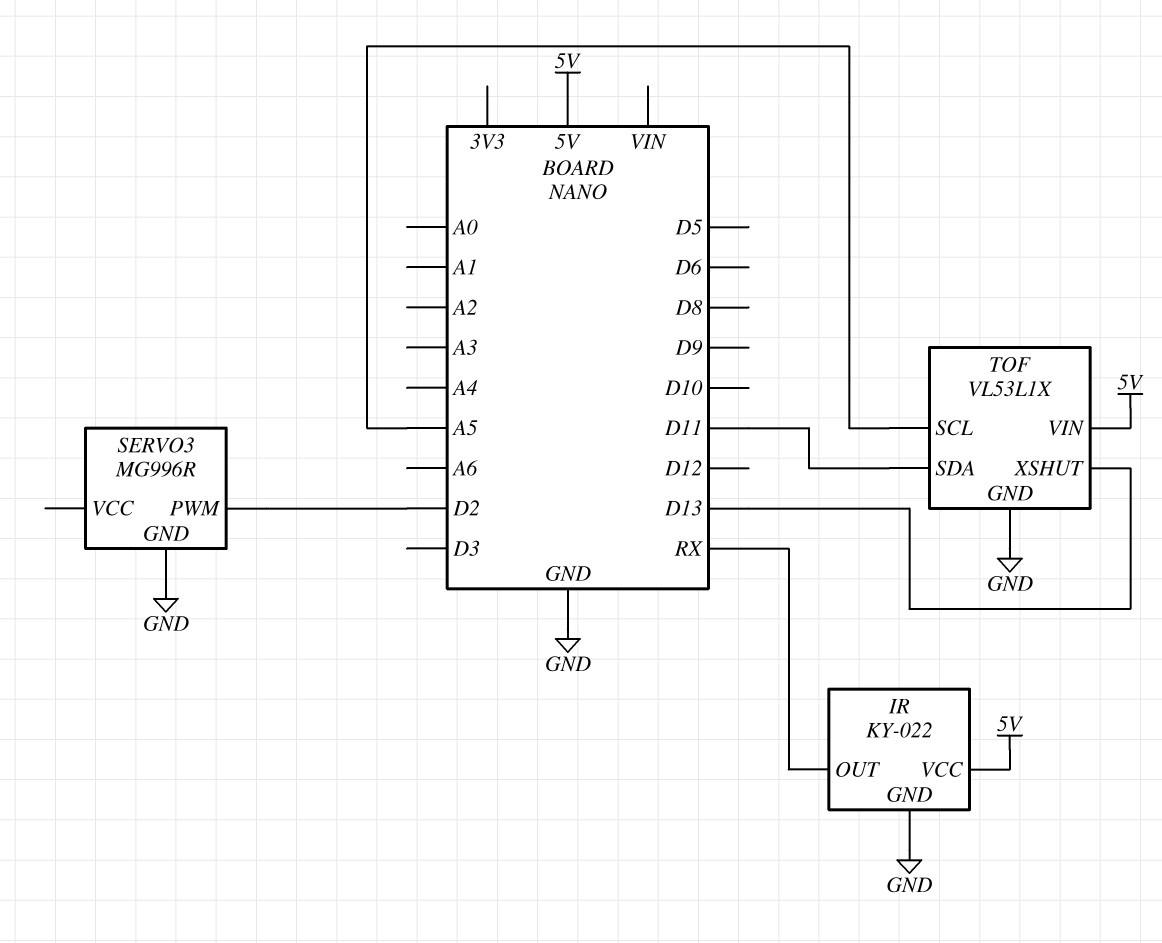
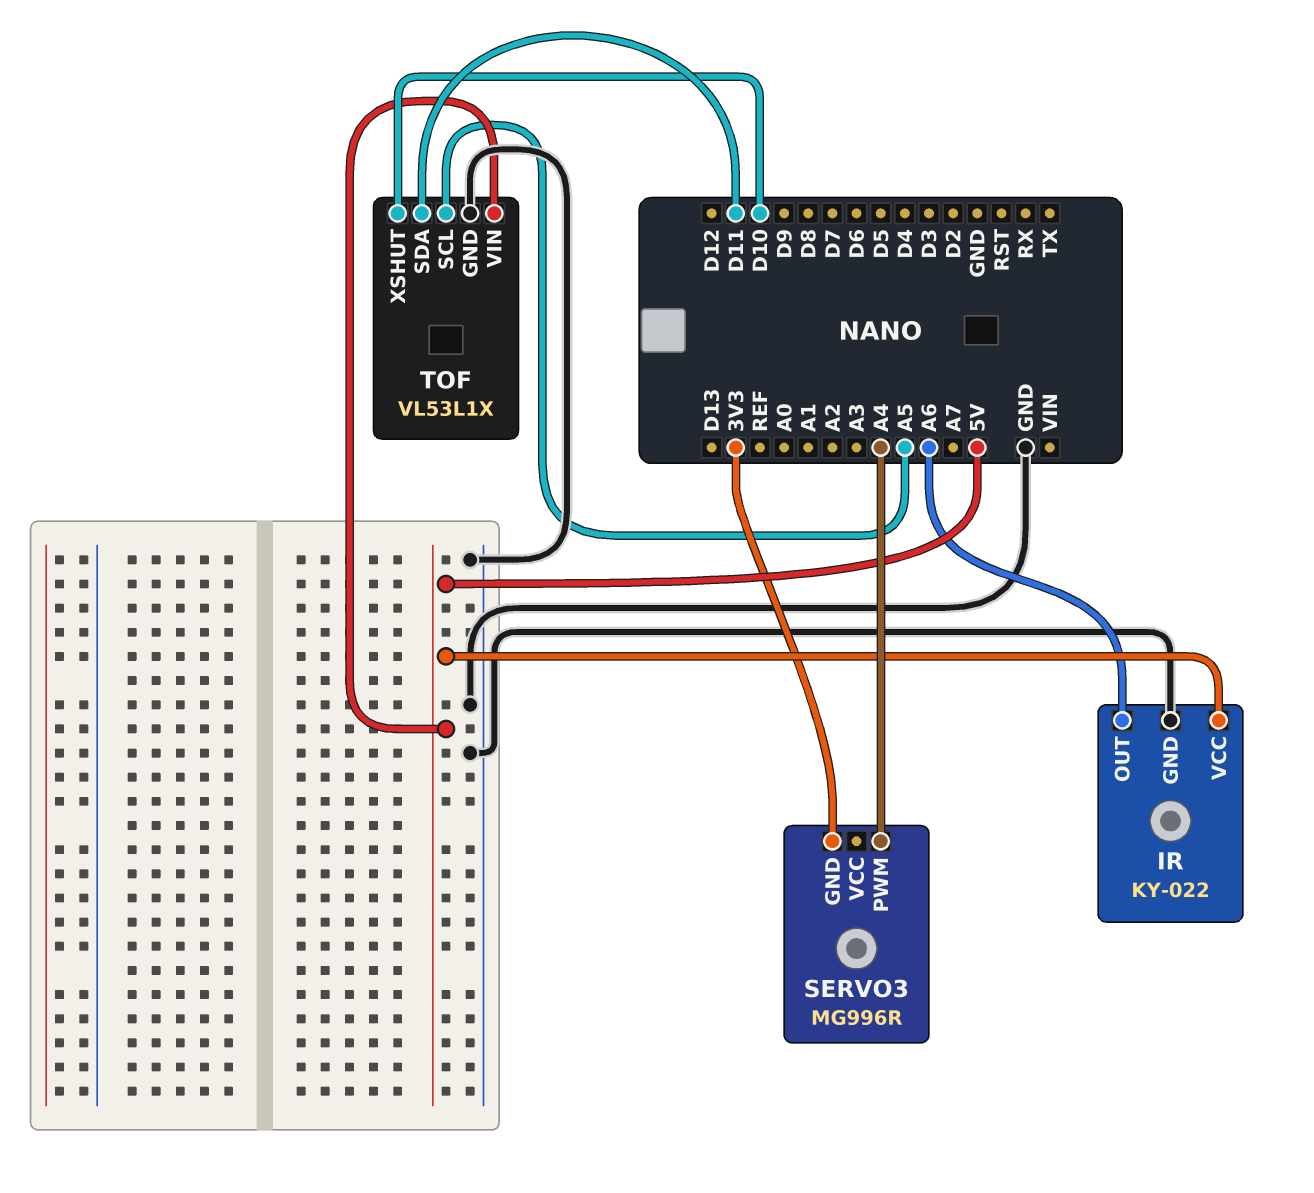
IR pin OUT: RX -> A6
SERVO3 pin GND: GND -> 3V3
SERVO3 pin PWM: D2 -> A4
TOF pin XSHUT: D13 -> D10

